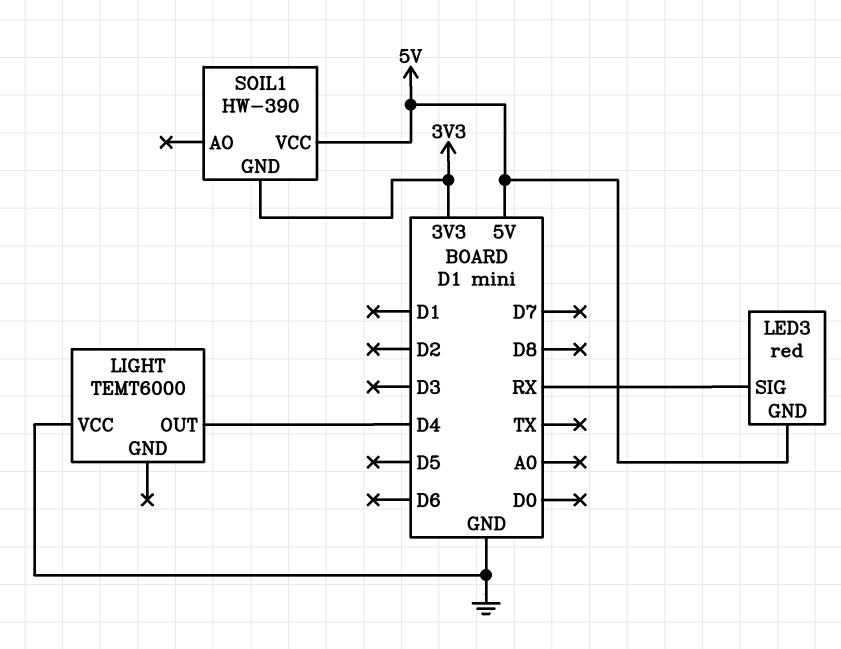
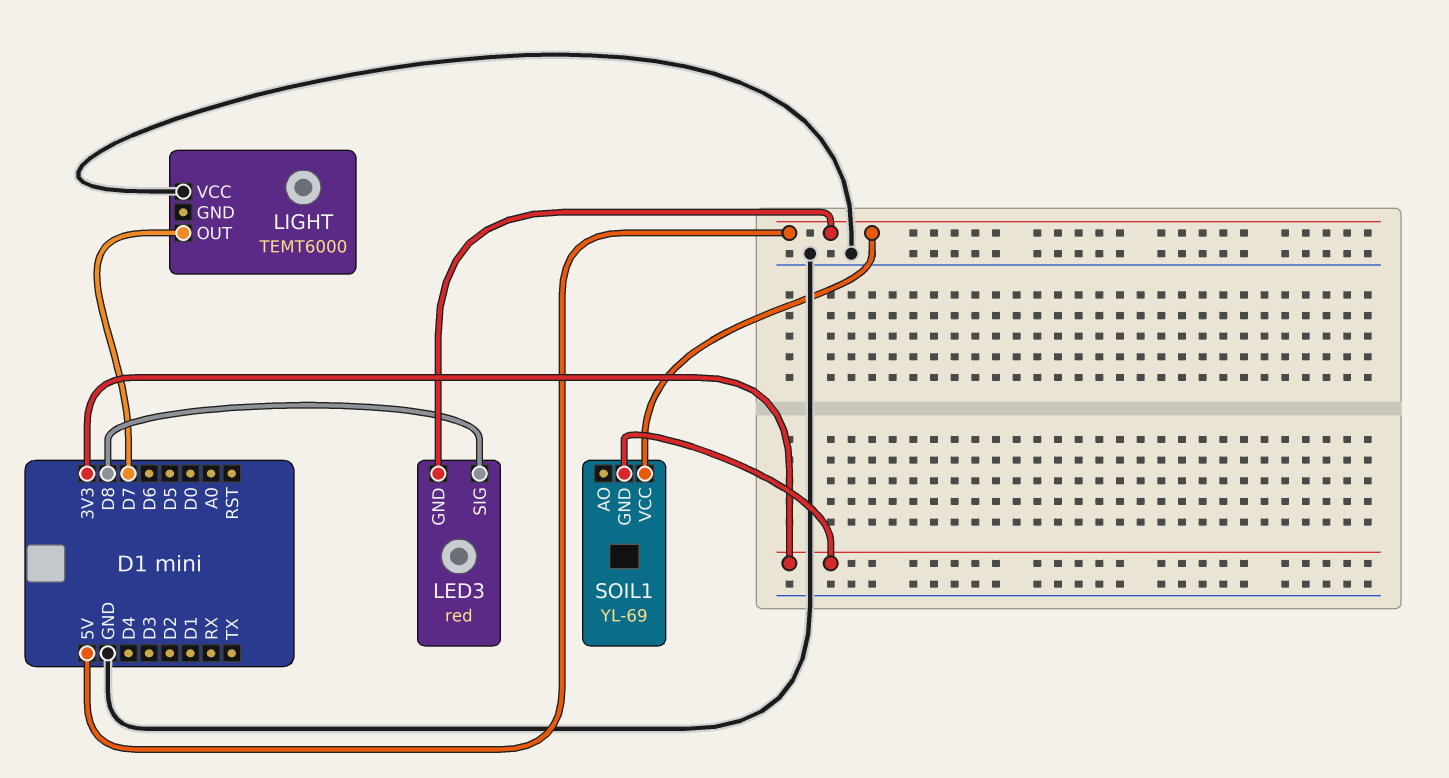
LED3 pin SIG: RX -> D8
LIGHT pin OUT: D4 -> D7
SOIL1: HW-390 -> YL-69

